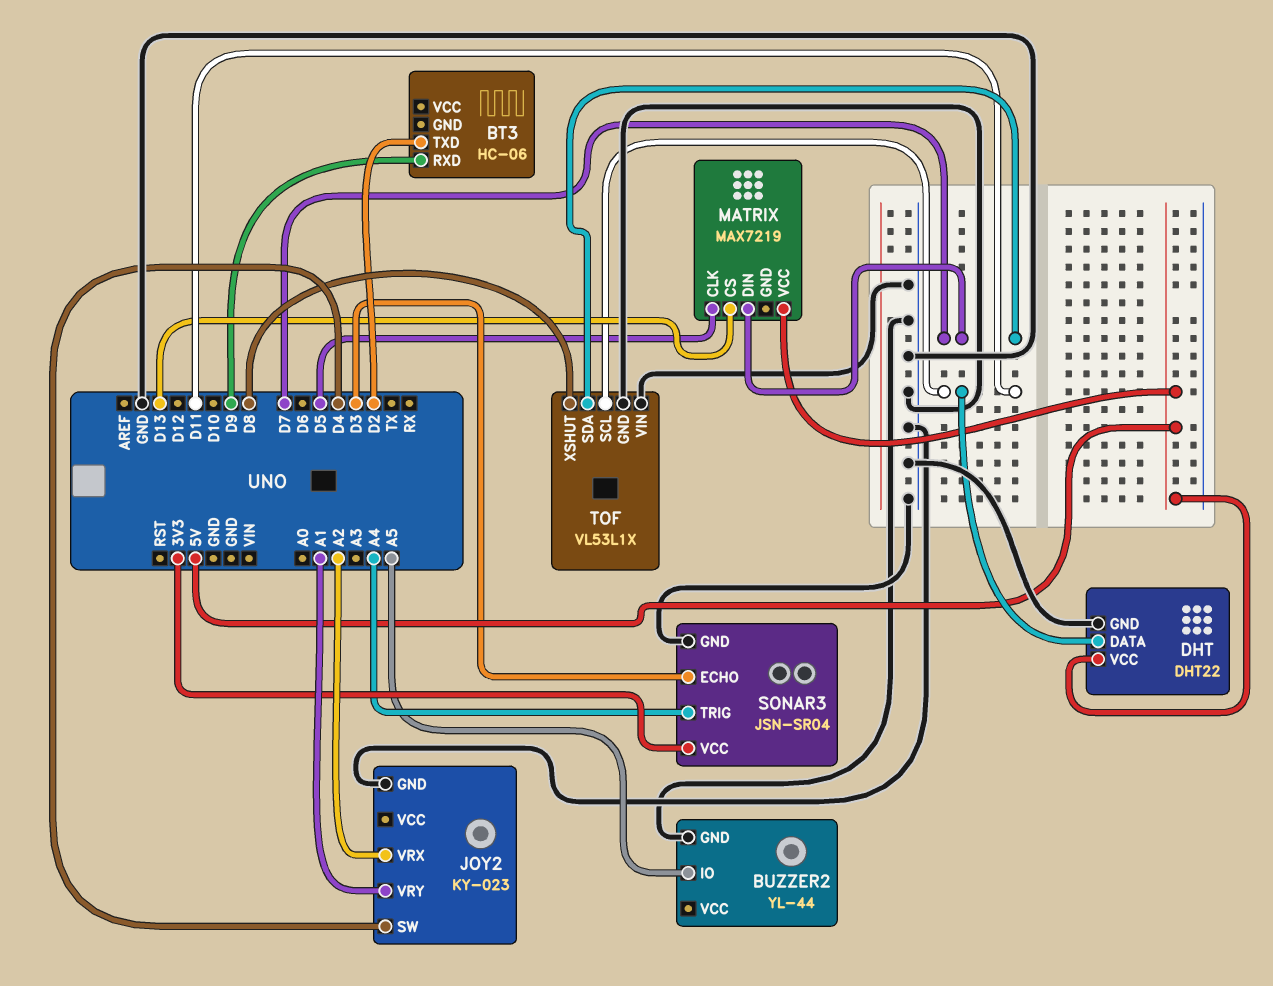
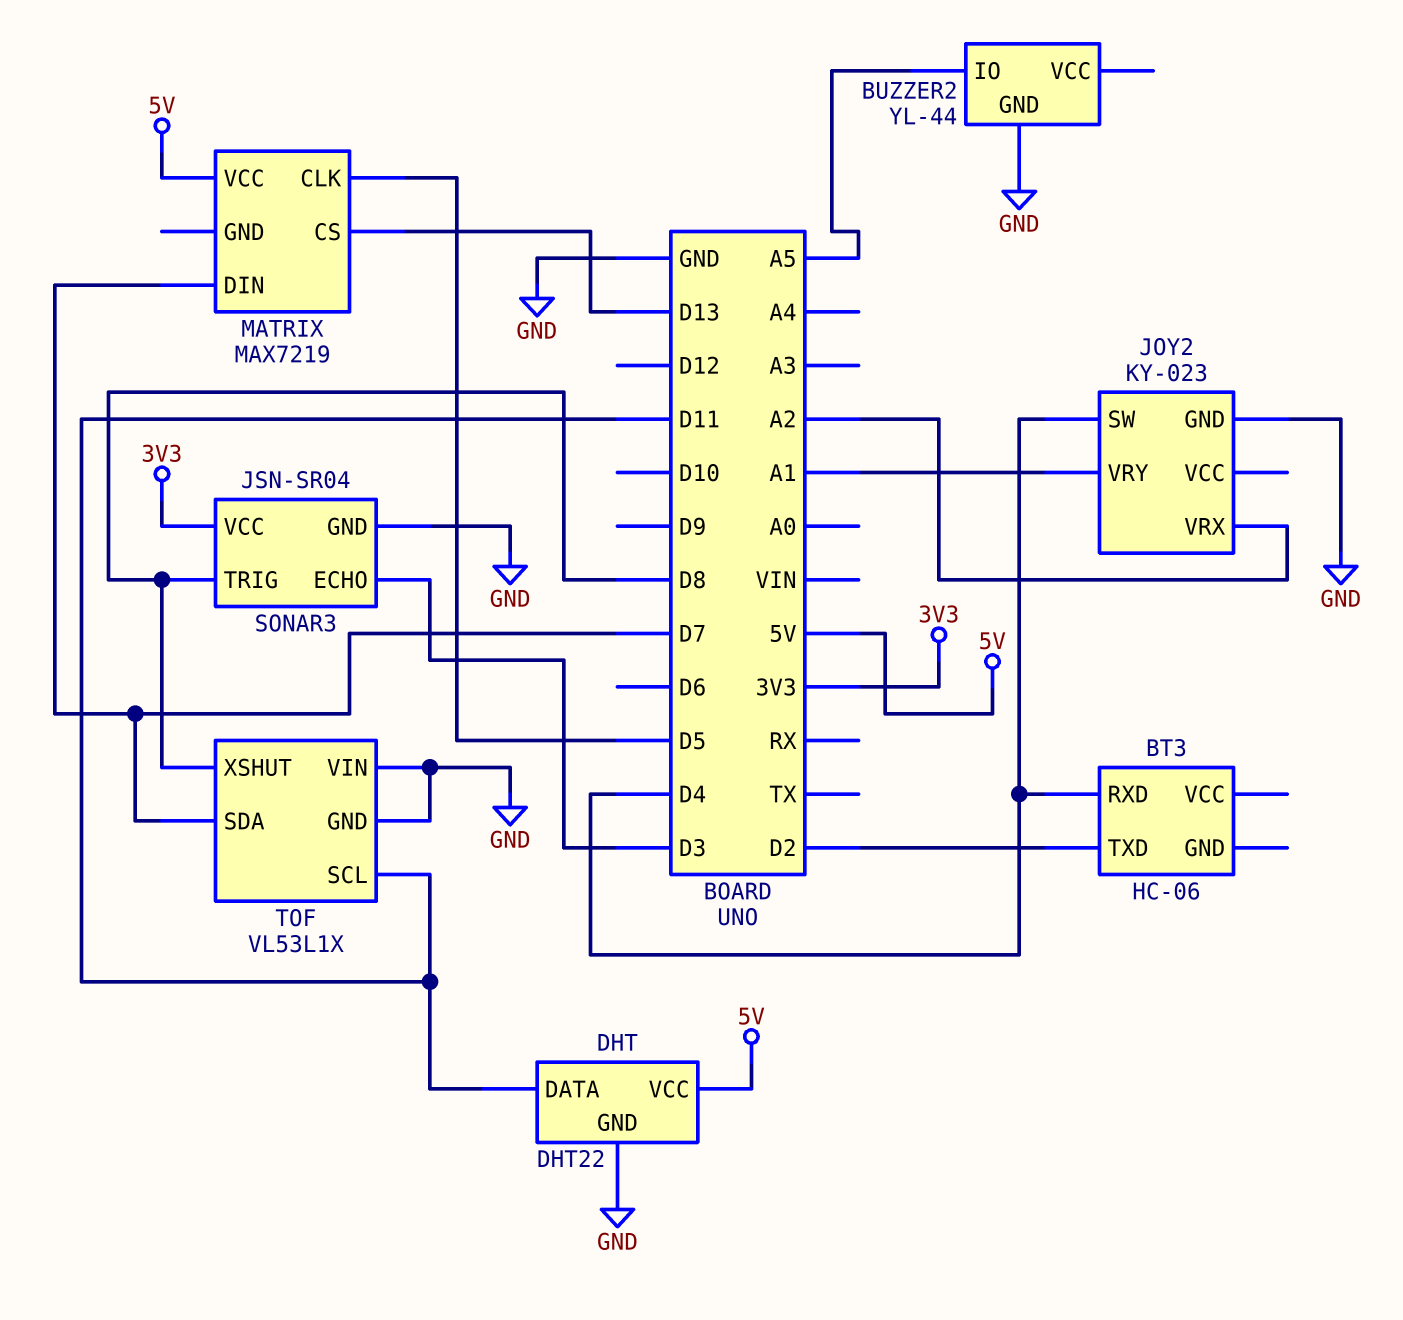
BT3 pin RXD: D9 -> D4
SONAR3 pin TRIG: A4 -> D8

